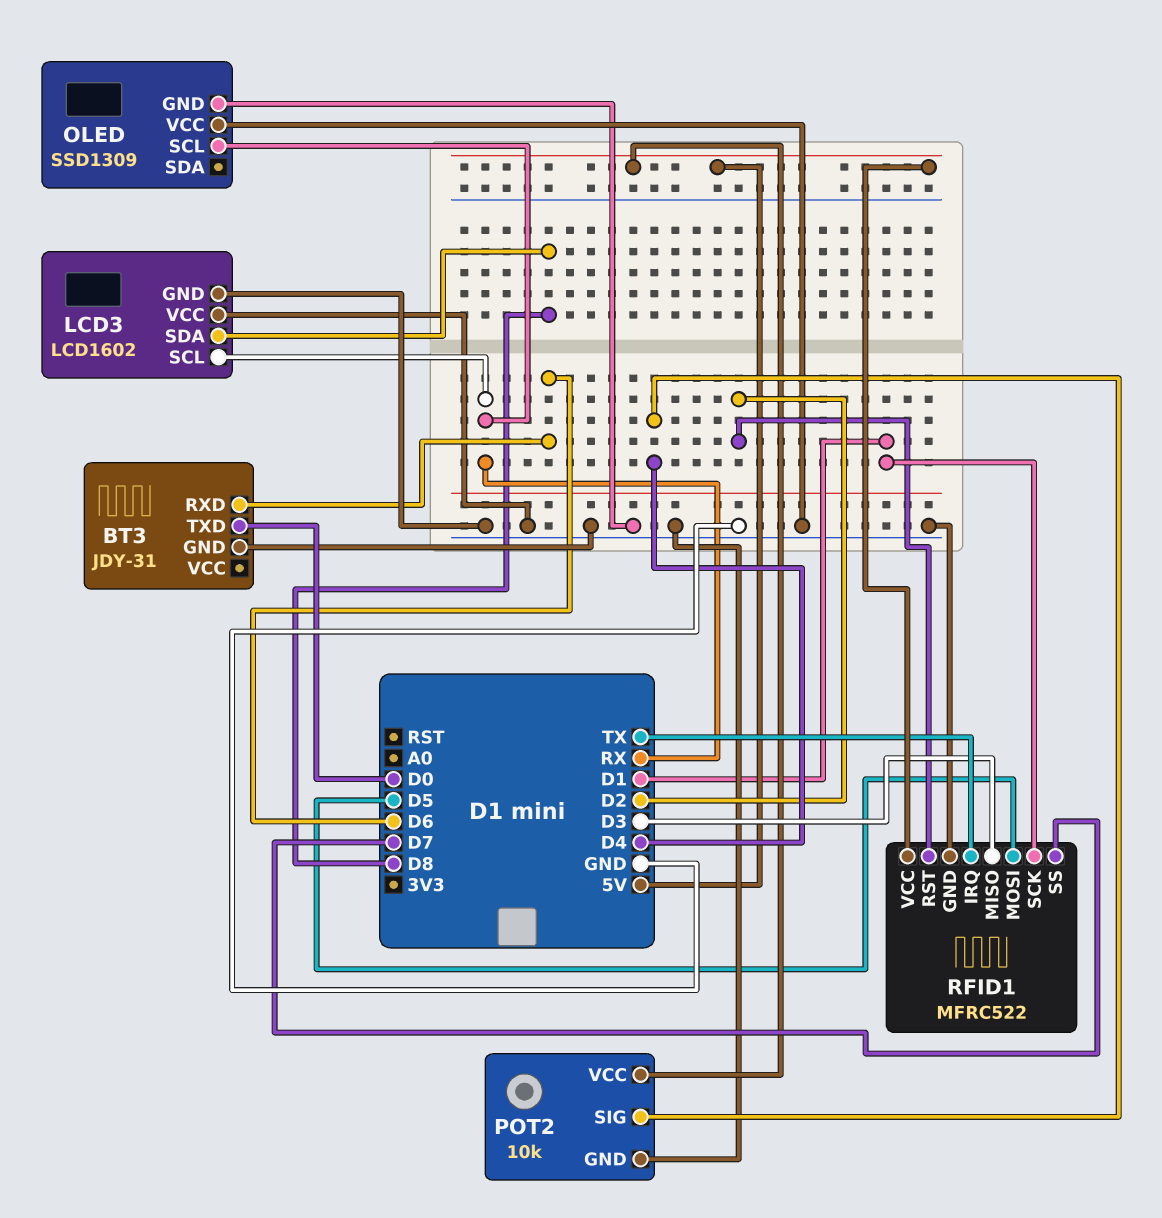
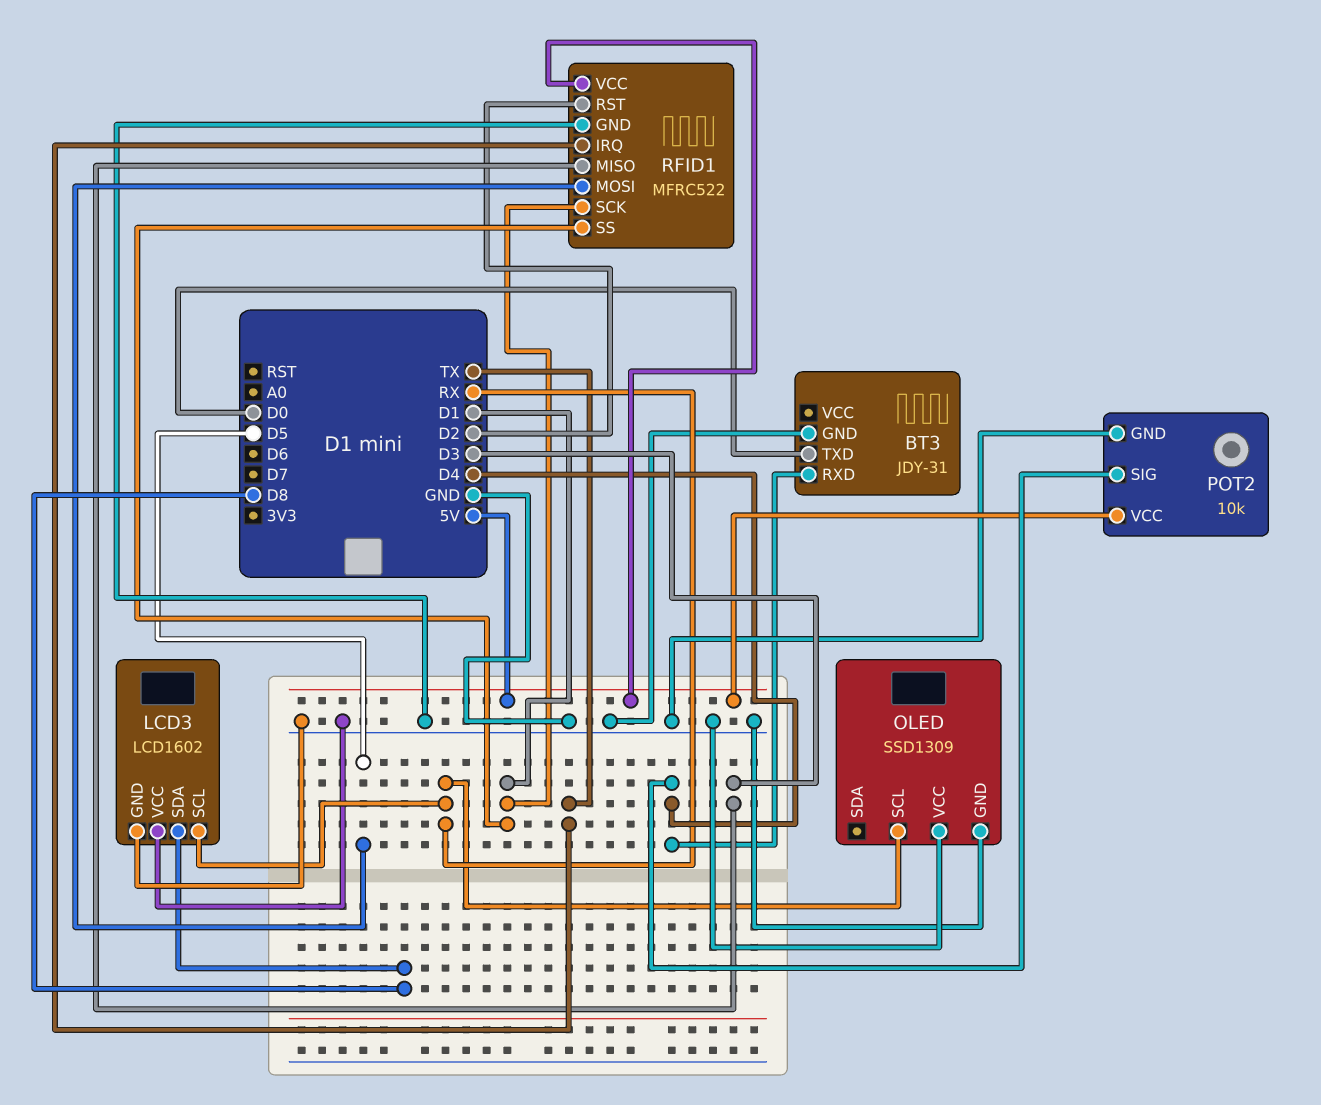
BT3 pin RXD: D6 -> D4
RFID1 pin SS: D7 -> D1

